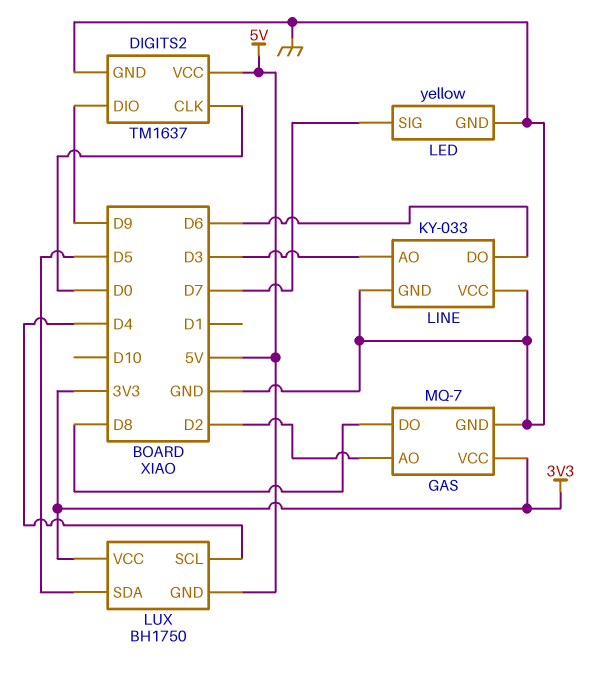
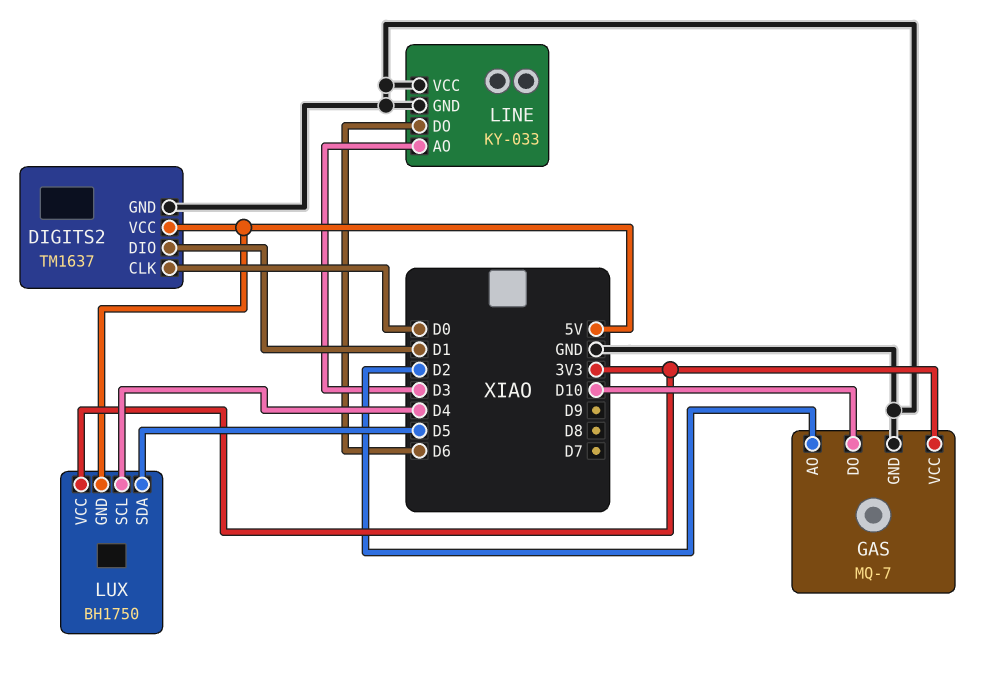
DIGITS2 pin DIO: D9 -> D1
GAS pin DO: D8 -> D10
LED: yellow -> none
LED pin GND: GND -> none
LED pin SIG: D7 -> none

